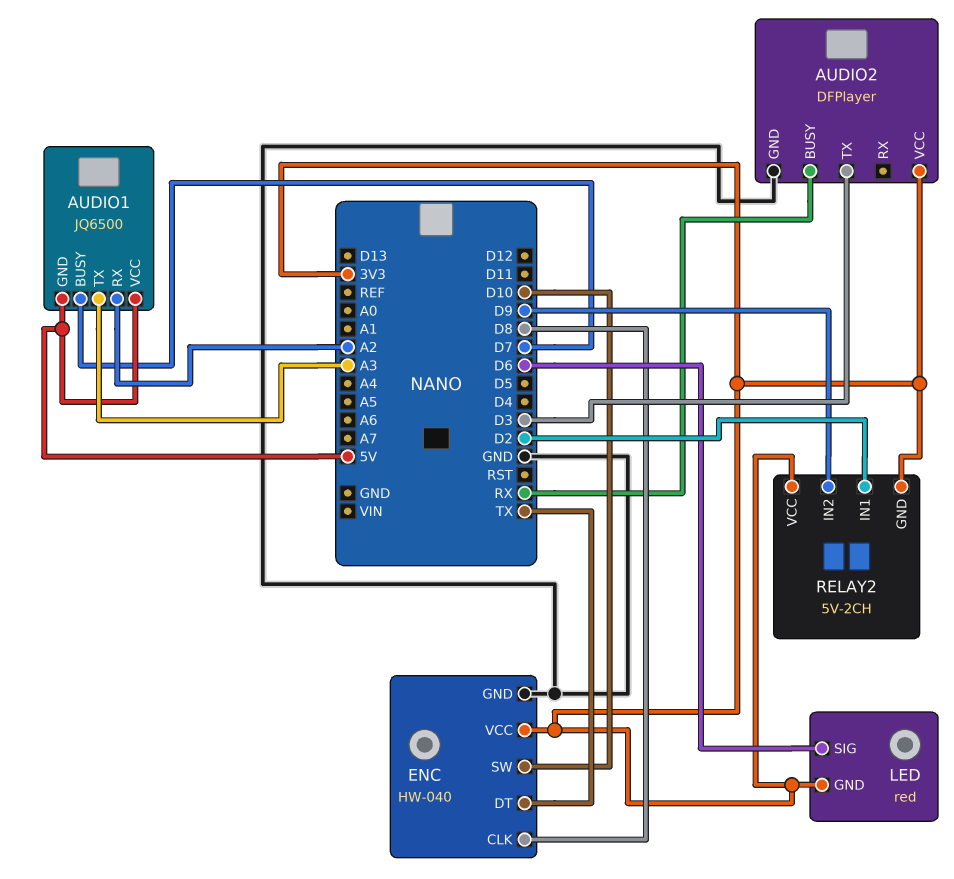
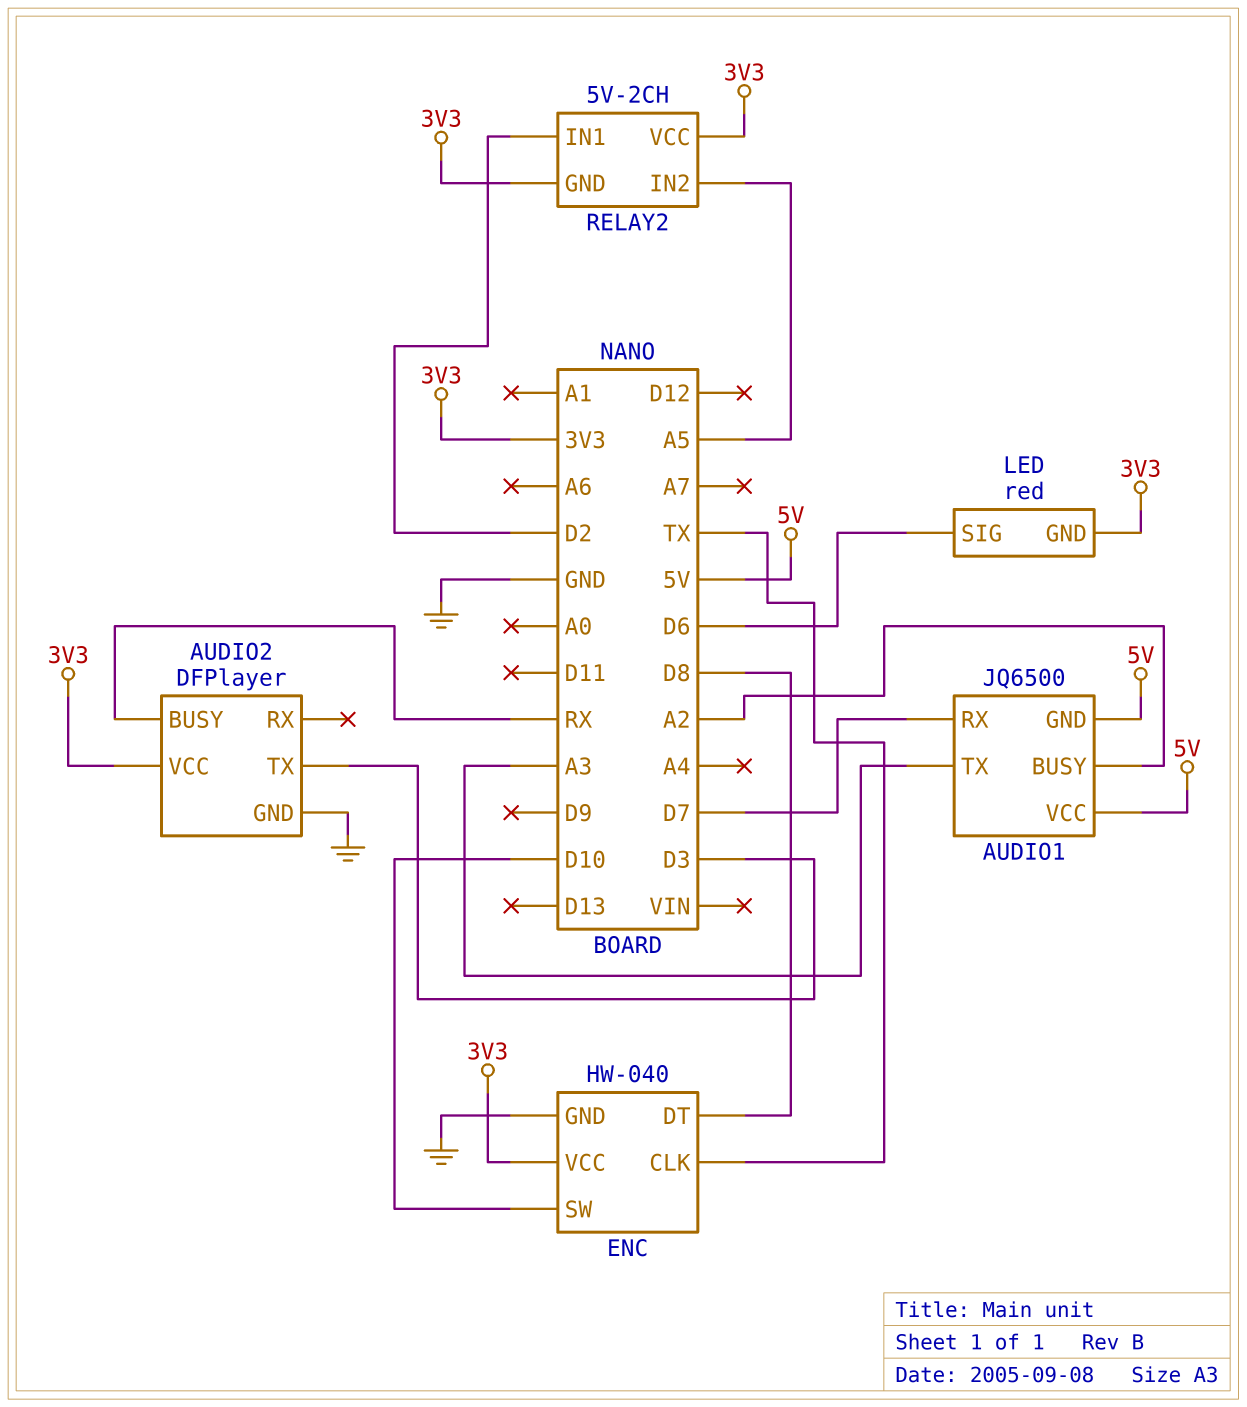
AUDIO1 pin BUSY: D7 -> A2
AUDIO1 pin RX: A2 -> D7
ENC pin CLK: D8 -> TX
ENC pin DT: TX -> D8
RELAY2 pin IN2: D9 -> A5

